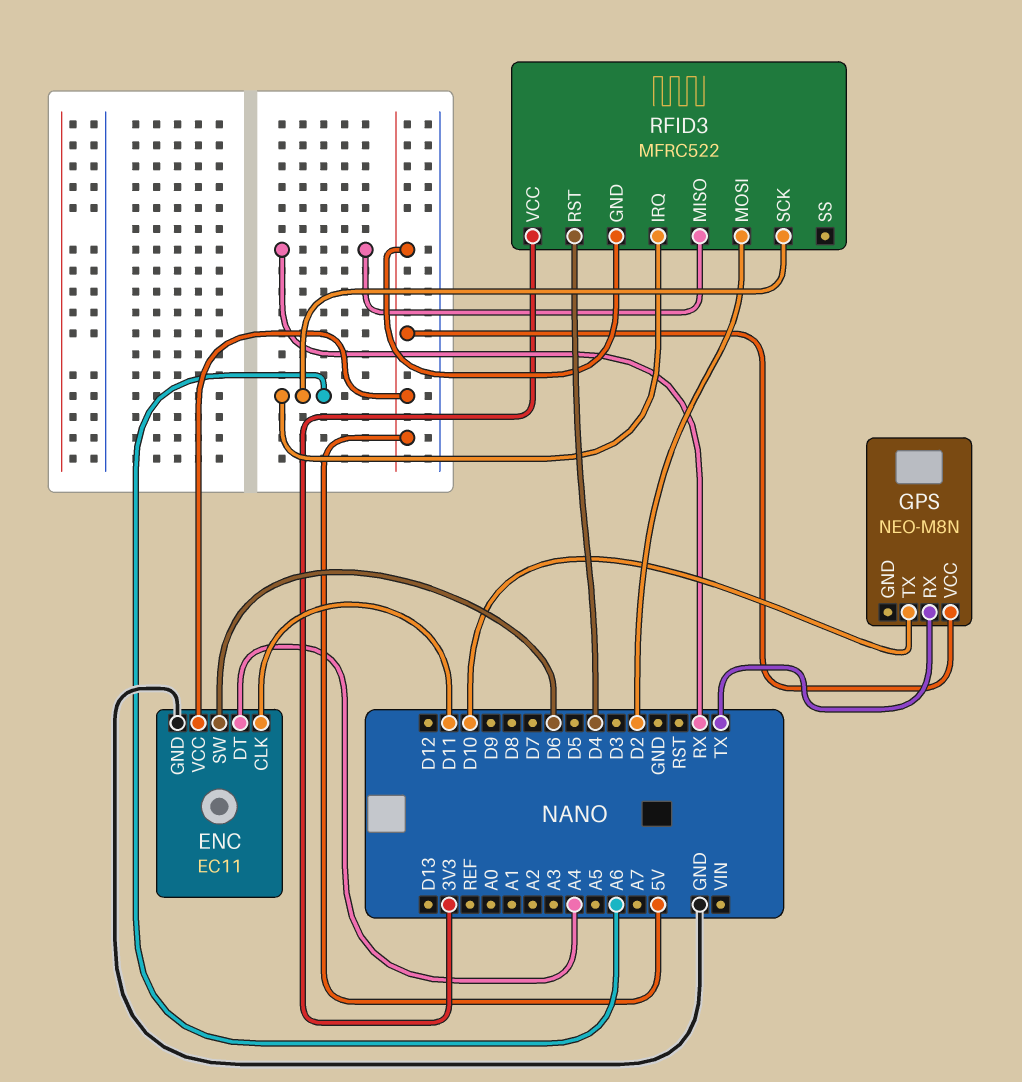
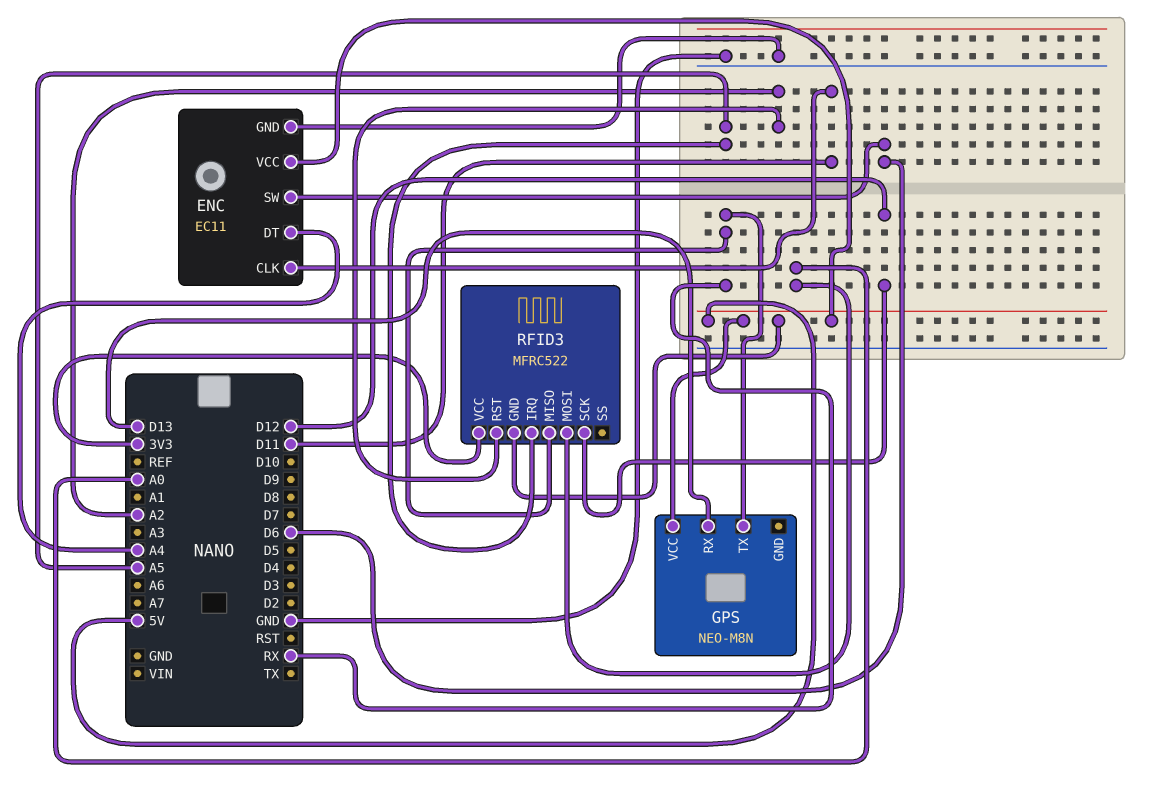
GPS pin RX: TX -> D13
GPS pin TX: D10 -> RX
RFID3 pin IRQ: A6 -> A5
RFID3 pin MOSI: D2 -> A0
RFID3 pin RST: D4 -> A2
RFID3 pin SCK: A6 -> D12

